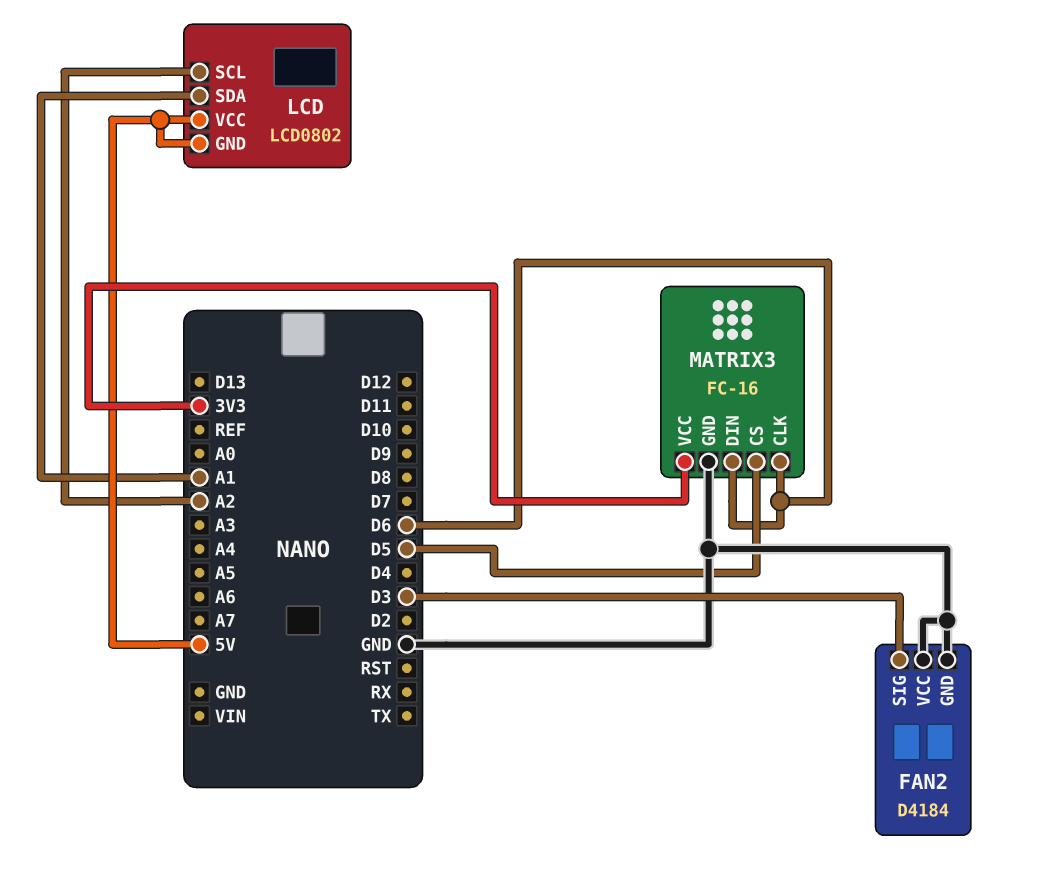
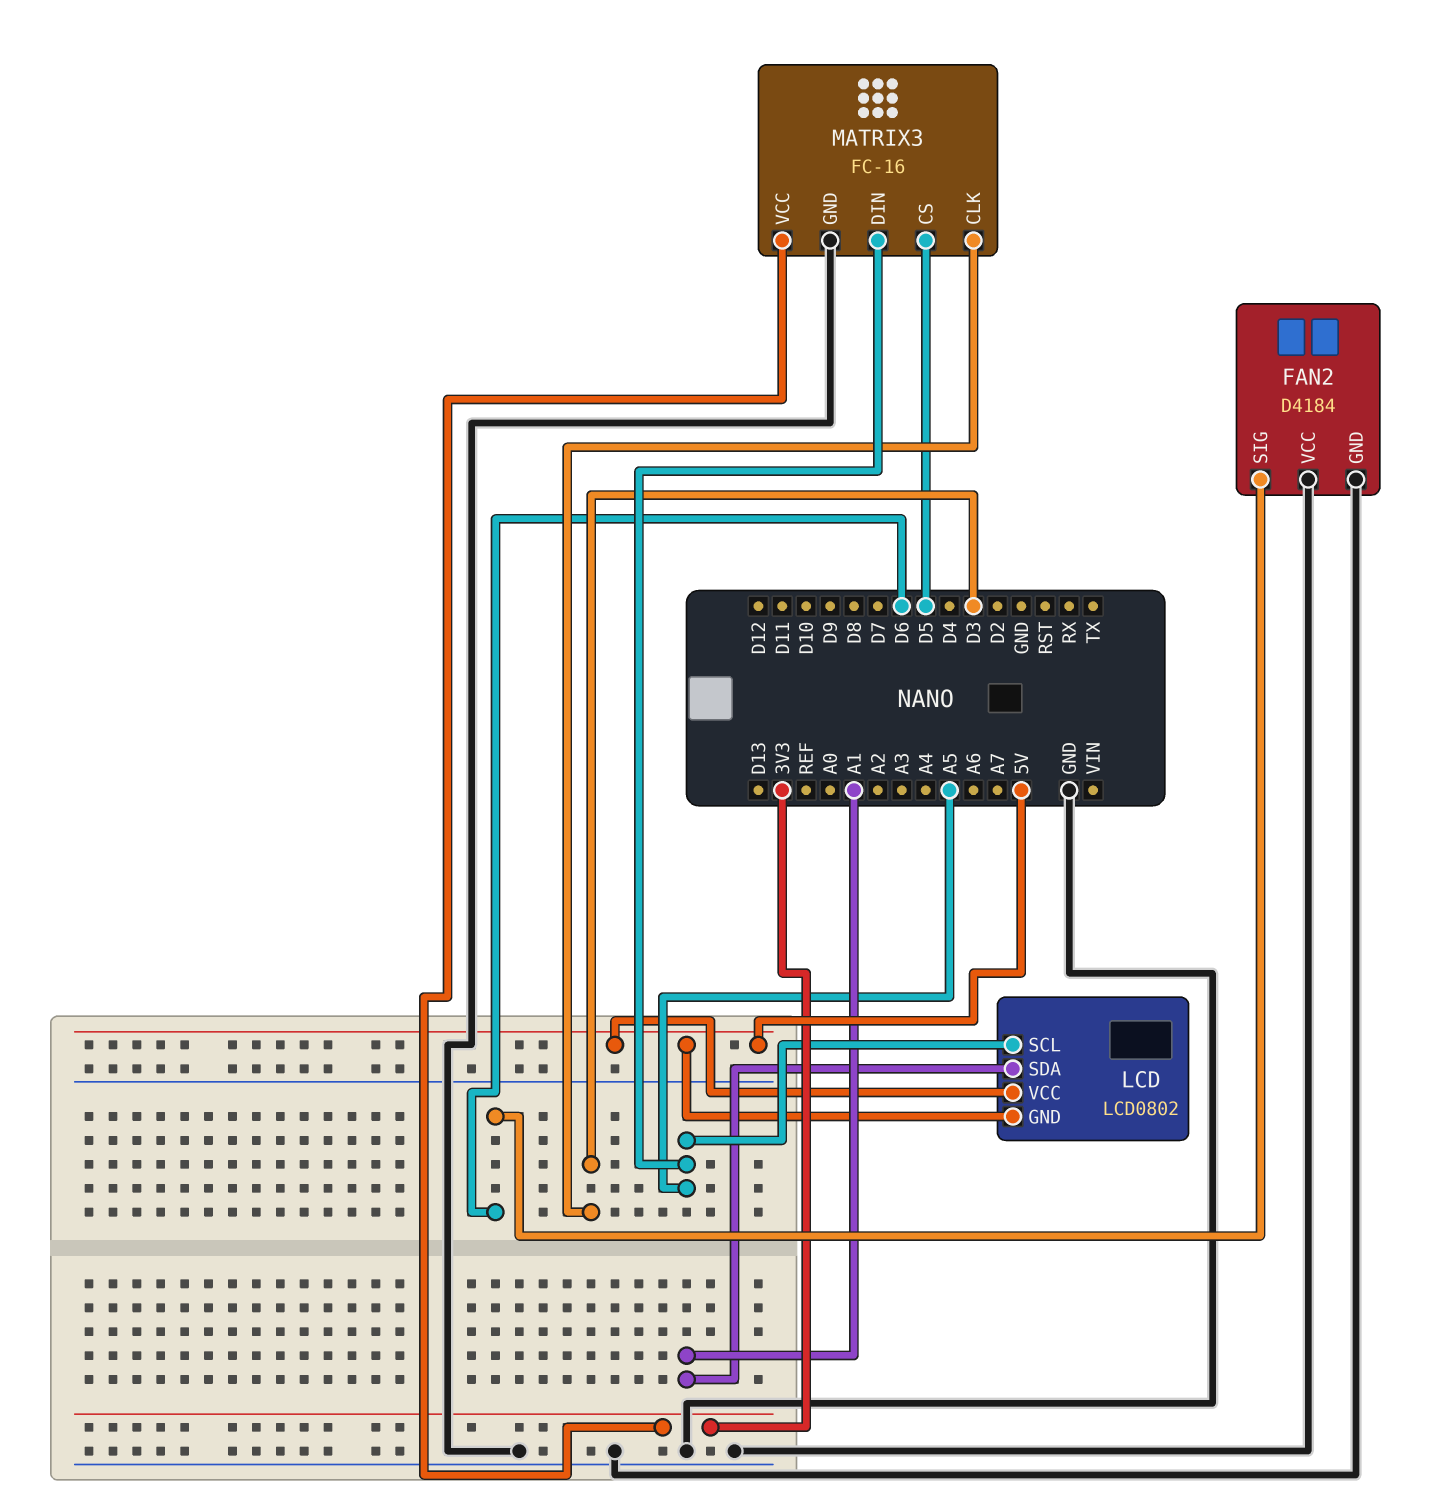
FAN2 pin SIG: D3 -> D6
LCD pin SCL: A2 -> A5
MATRIX3 pin CLK: D6 -> D3
MATRIX3 pin DIN: D6 -> A5

